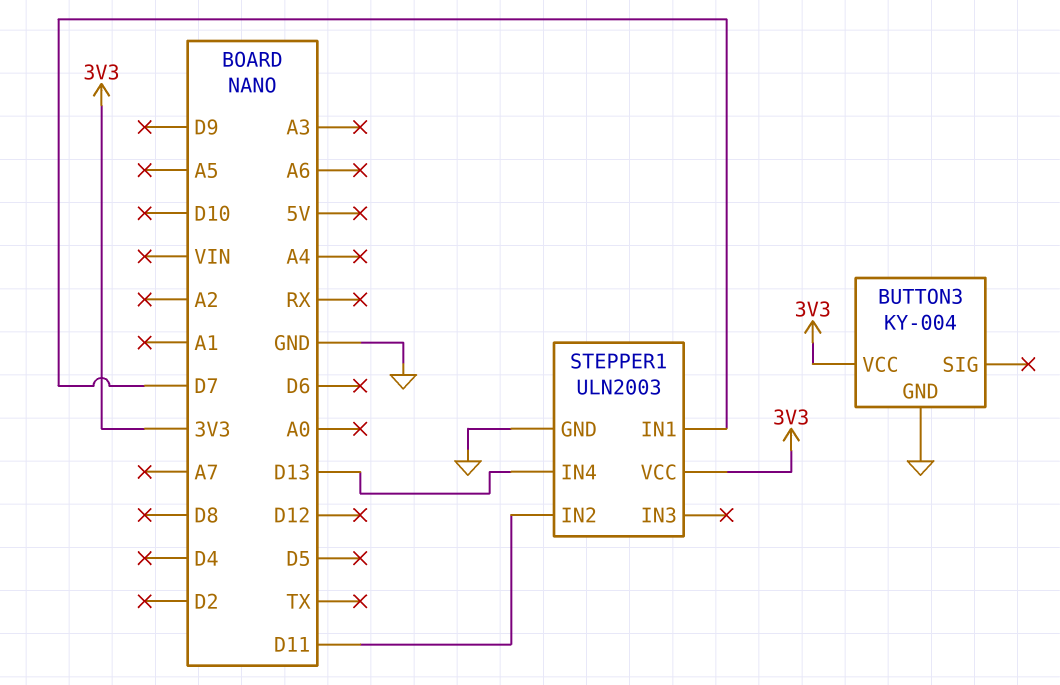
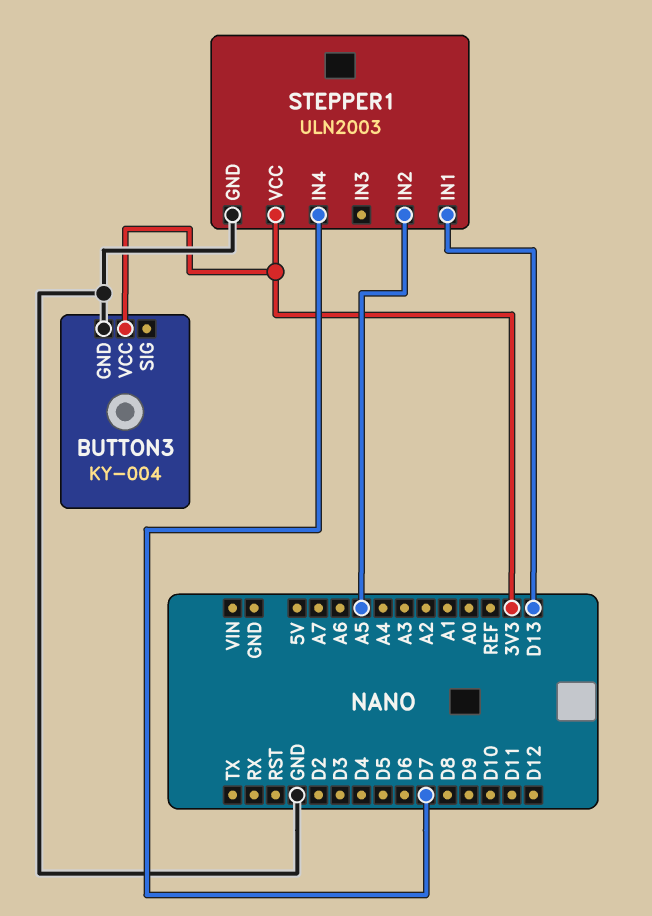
STEPPER1 pin IN1: D7 -> D13
STEPPER1 pin IN2: D11 -> A5
STEPPER1 pin IN4: D13 -> D7

